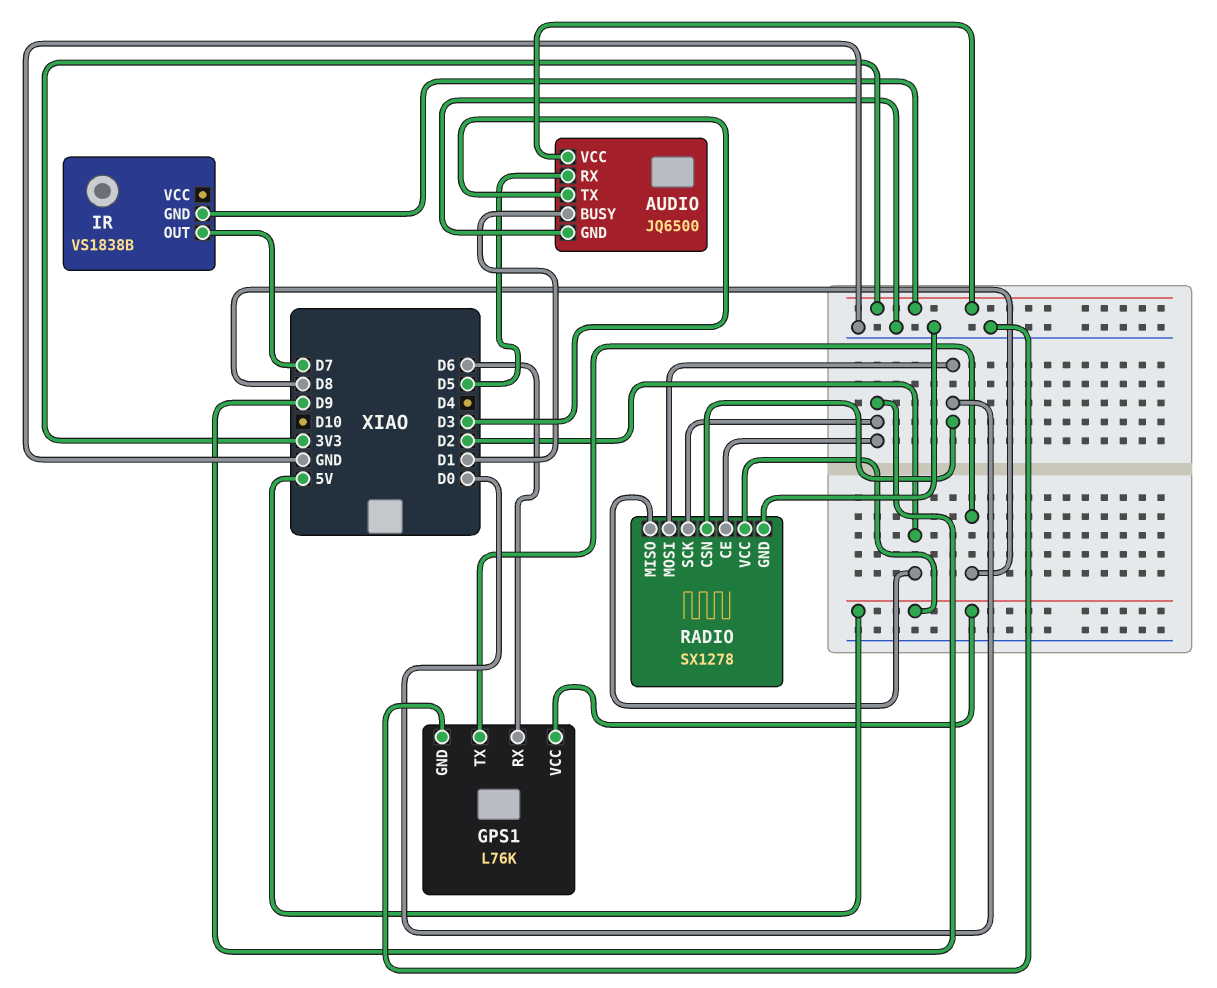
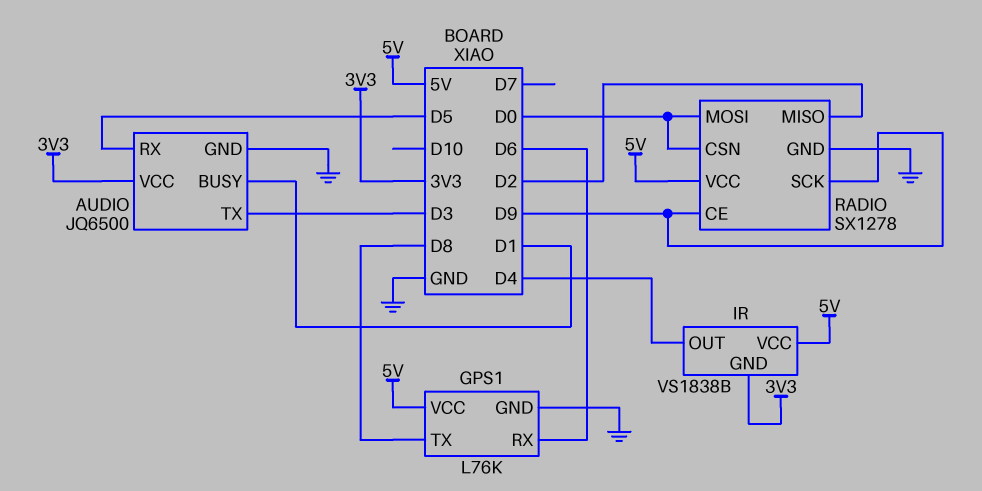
IR pin OUT: D7 -> D4
IR pin VCC: none -> 5V

